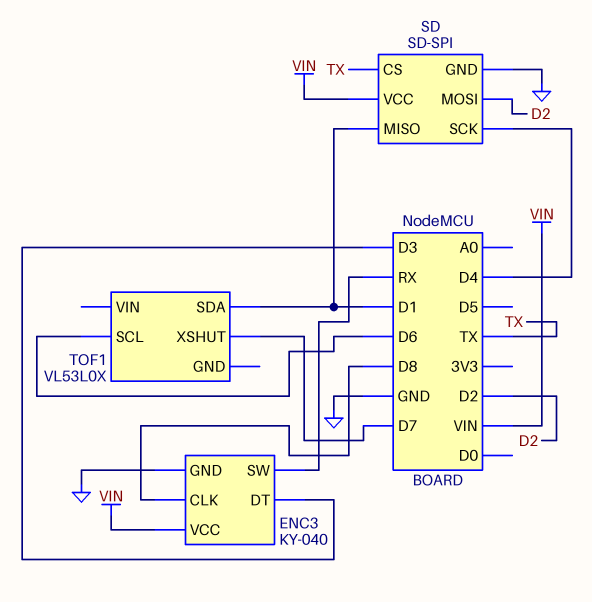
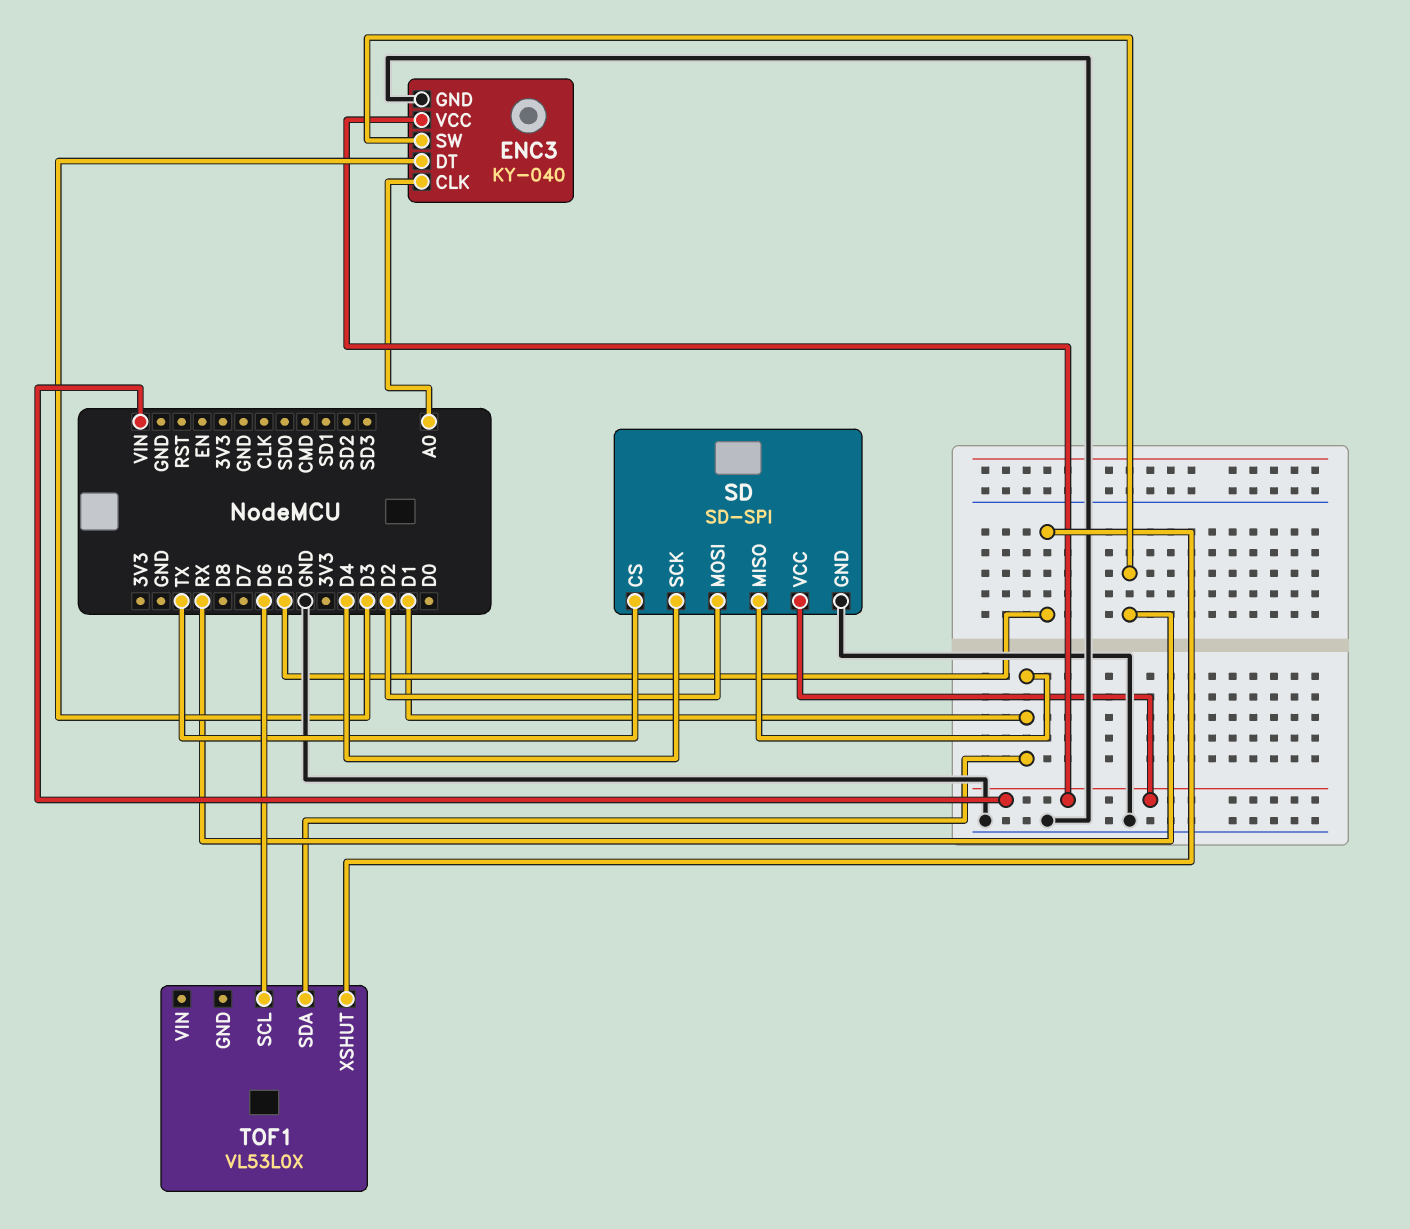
ENC3 pin CLK: D8 -> A0
TOF1 pin XSHUT: D7 -> D5

